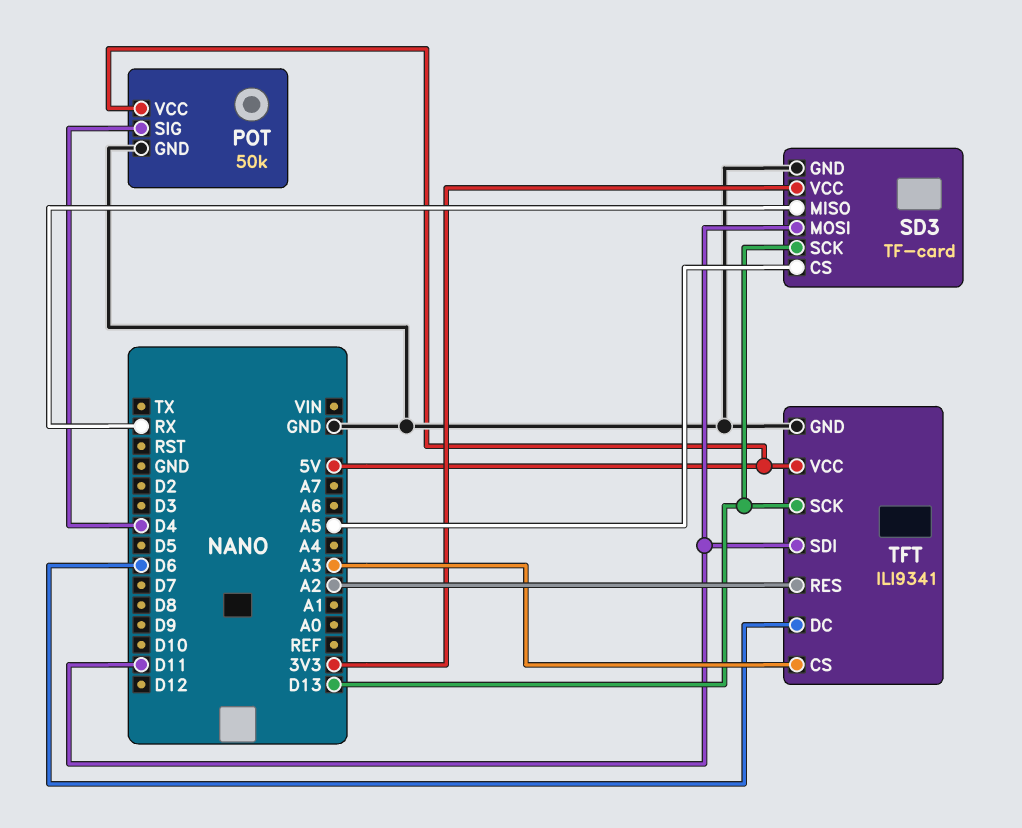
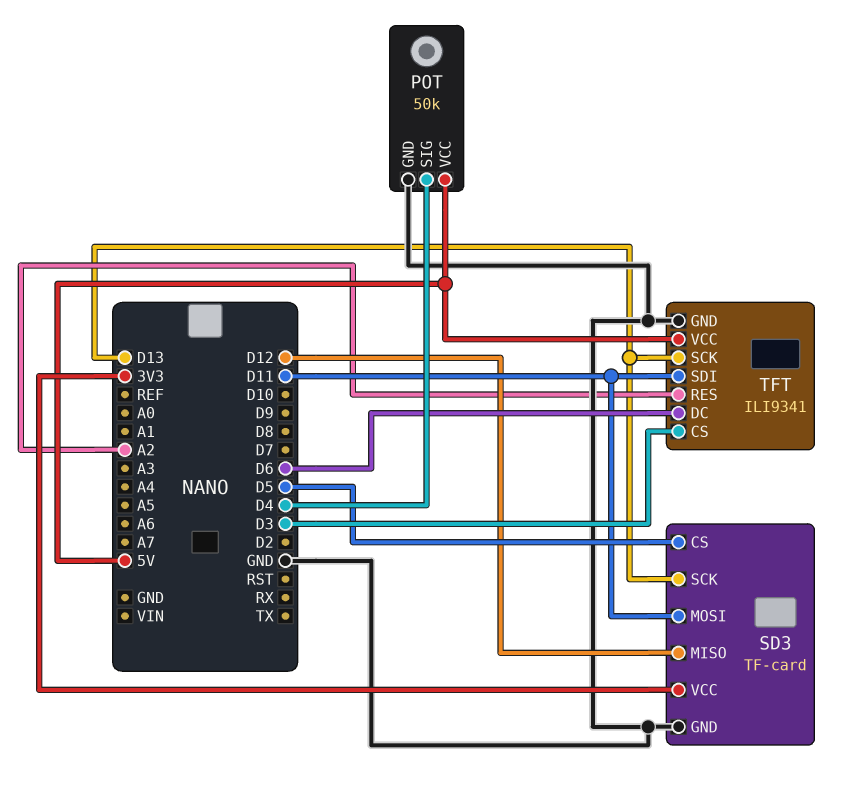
SD3 pin CS: A5 -> D5
SD3 pin MISO: RX -> D12
TFT pin CS: A3 -> D3

